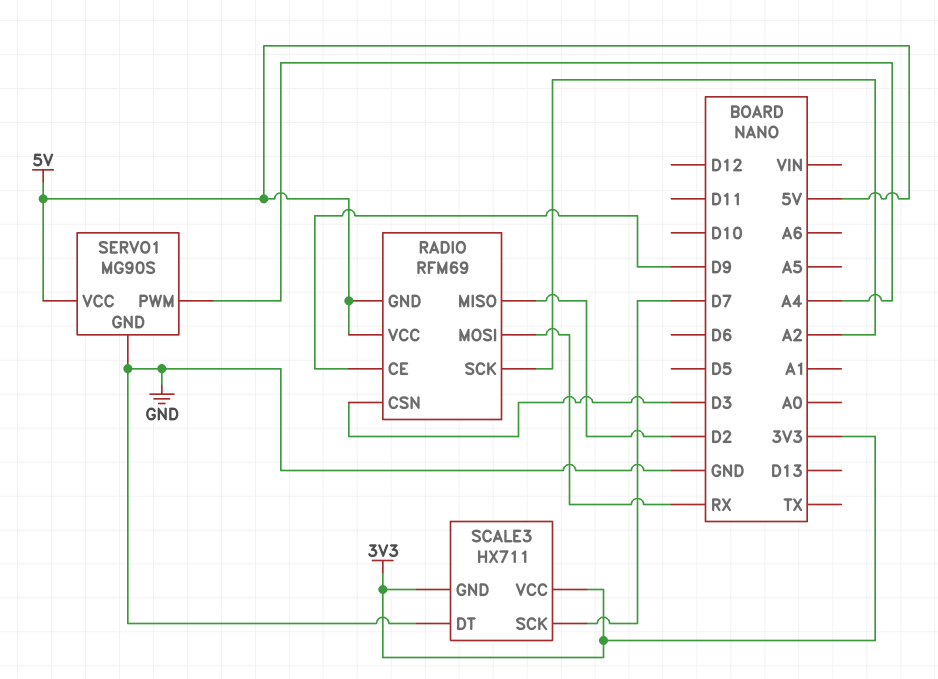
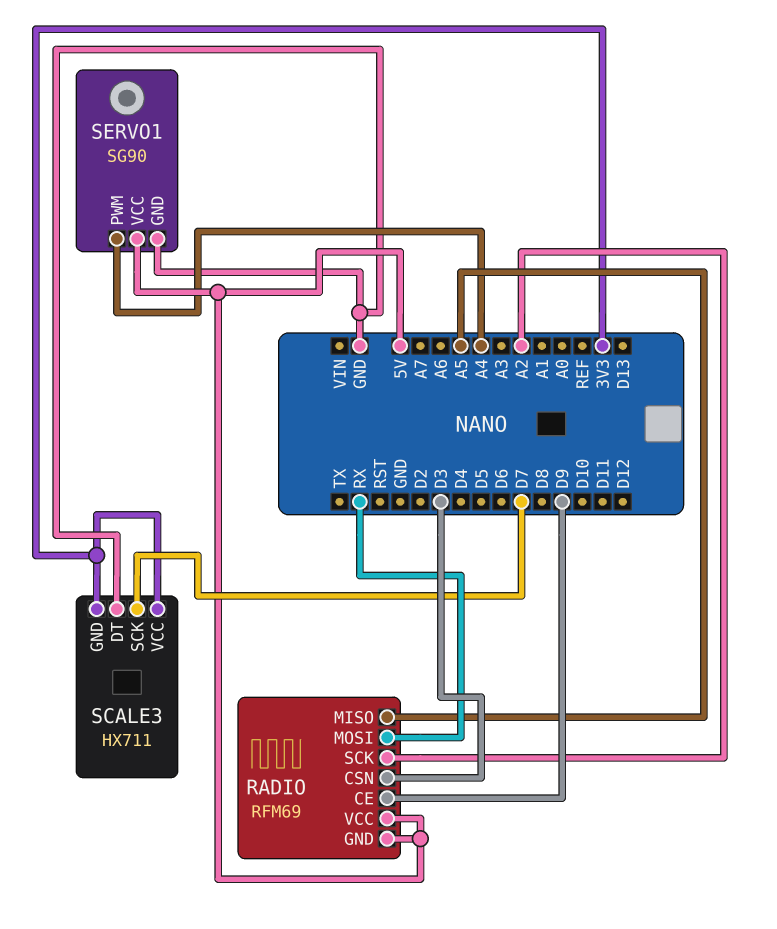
RADIO pin MISO: D2 -> A5
SERVO1: MG90S -> SG90

